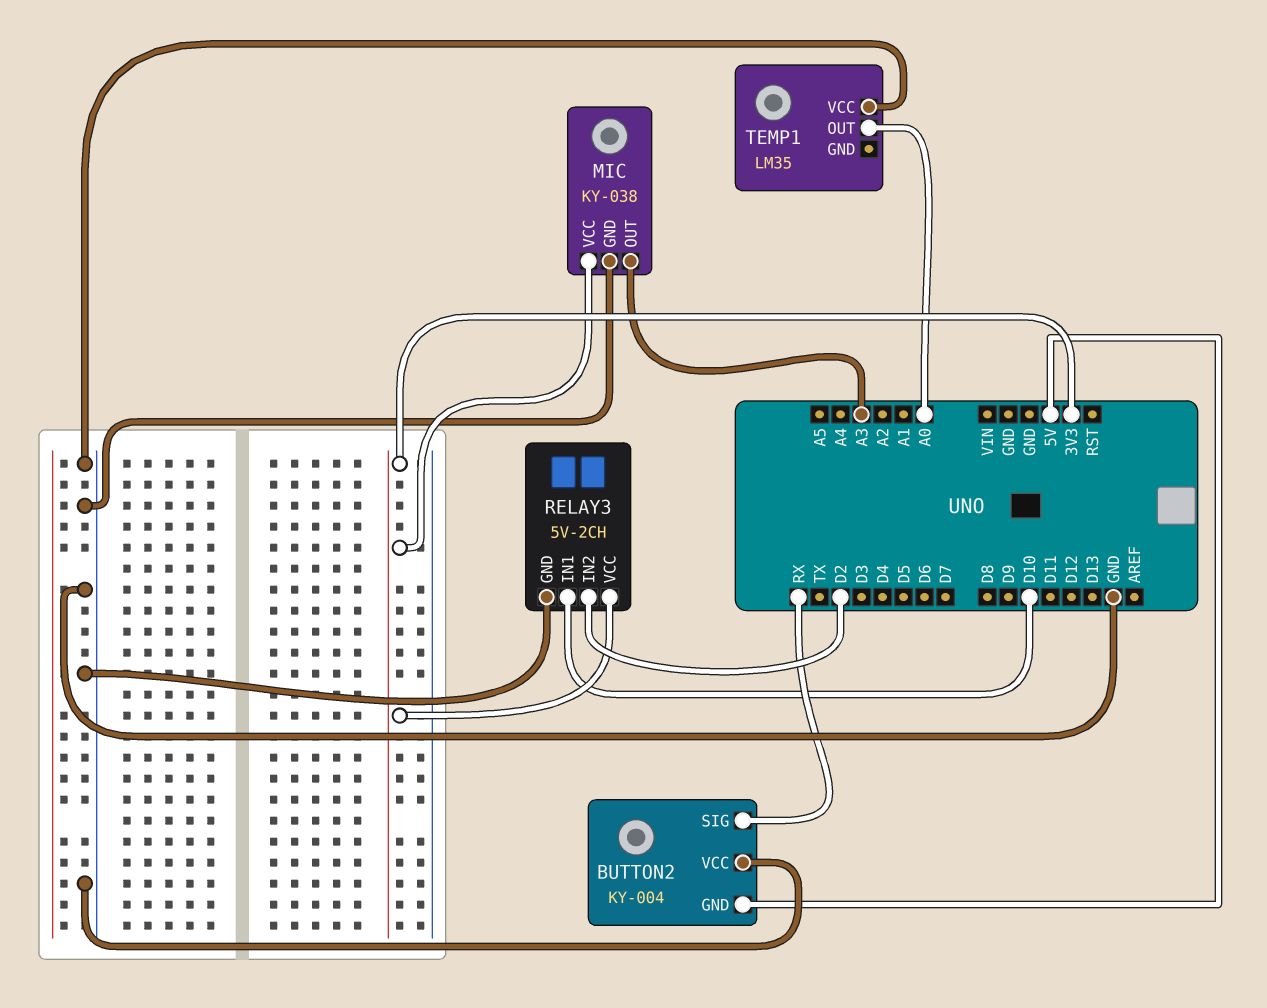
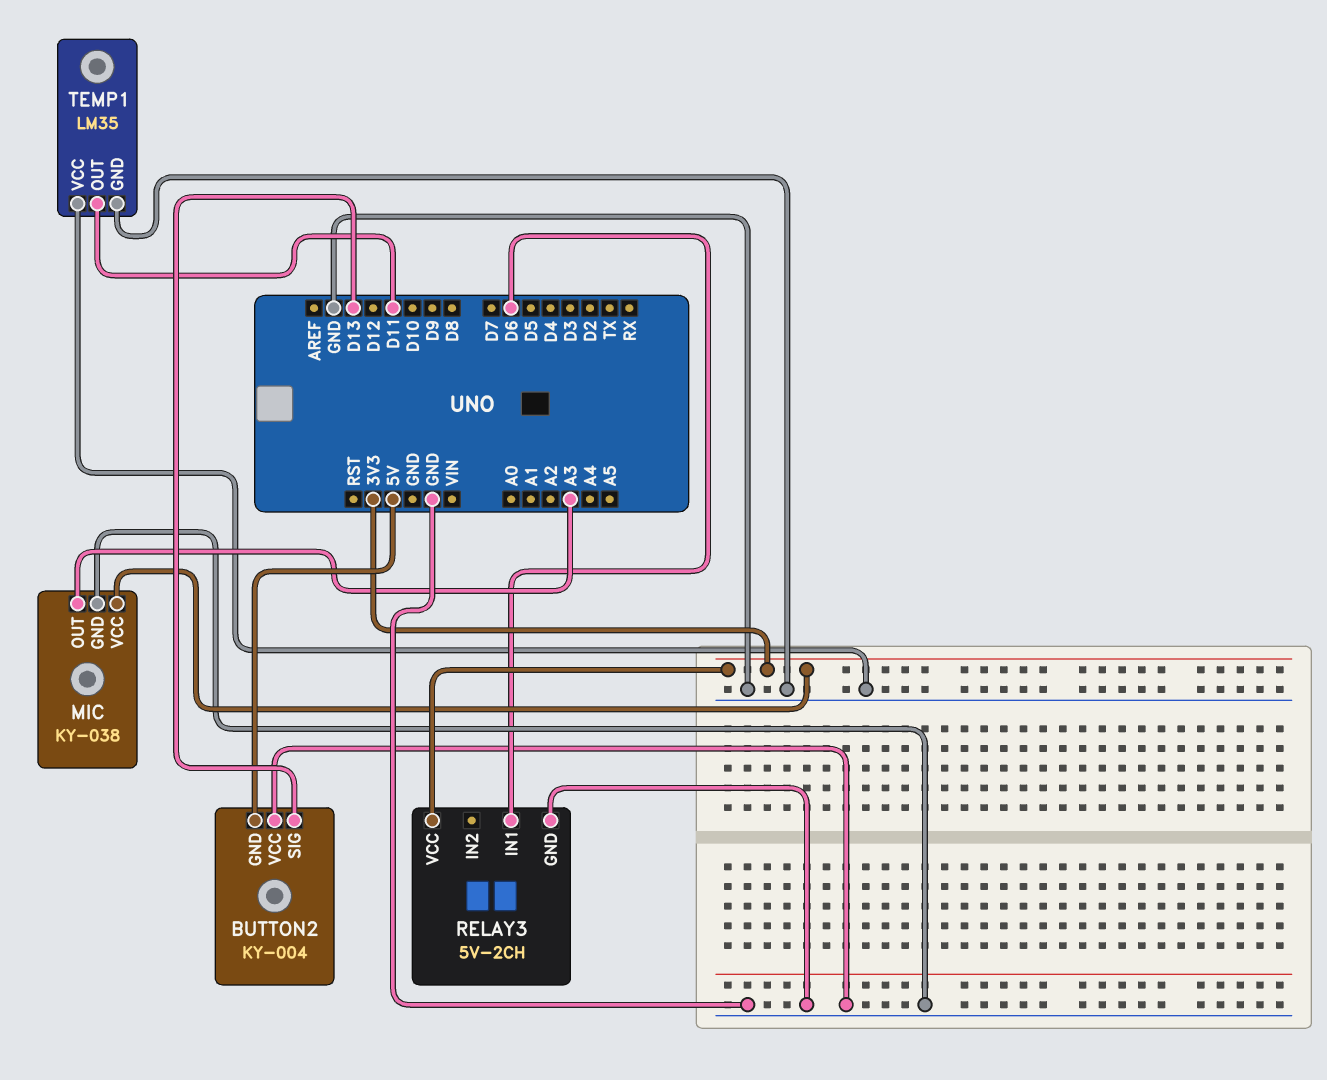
BUTTON2 pin SIG: RX -> D13
RELAY3 pin IN1: D10 -> D6
RELAY3 pin IN2: D2 -> none
TEMP1 pin GND: none -> GND
TEMP1 pin OUT: A0 -> D11

